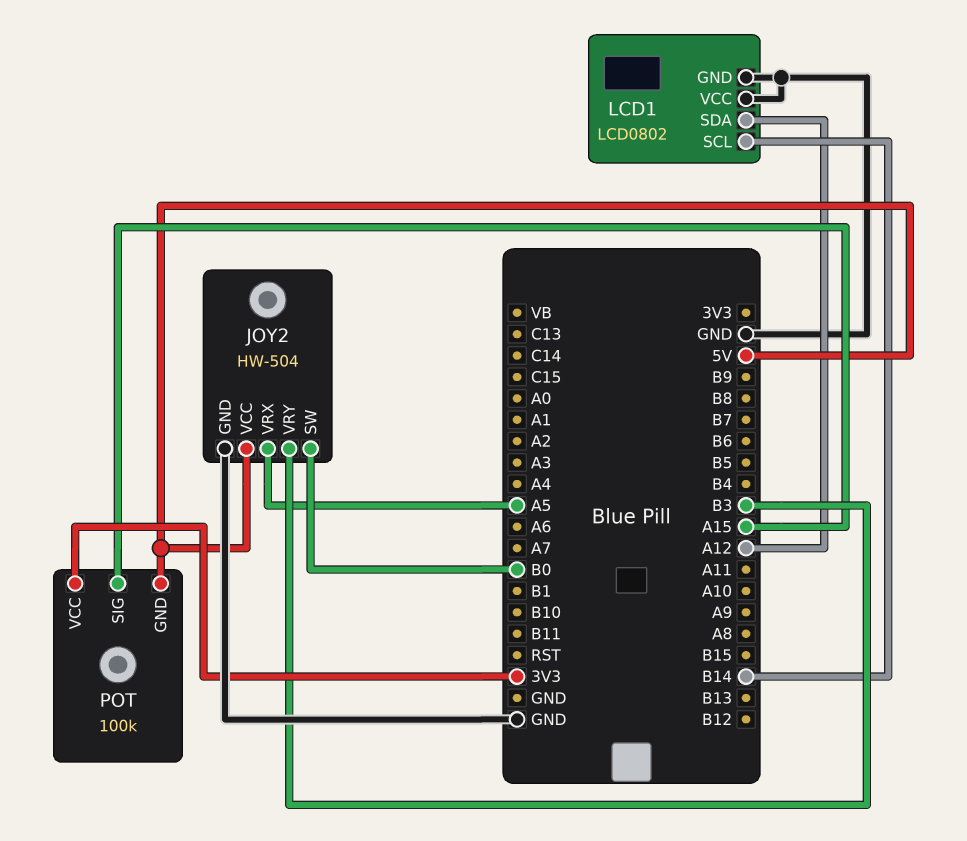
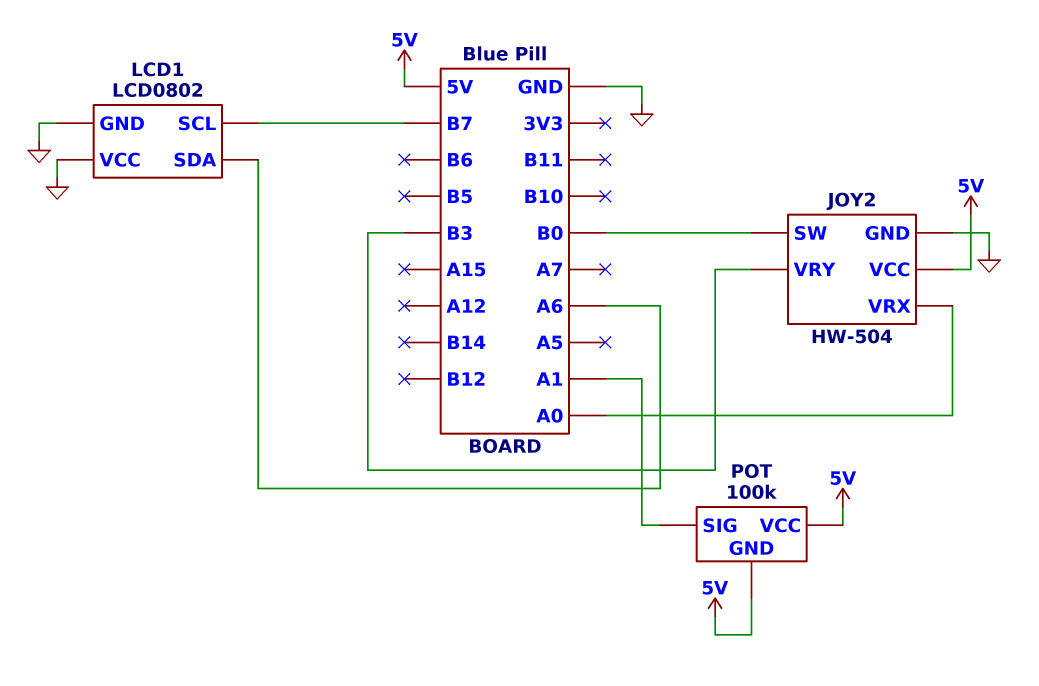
JOY2 pin VRX: A5 -> A0
LCD1 pin SCL: B14 -> B7
LCD1 pin SDA: A12 -> A6
POT pin SIG: A15 -> A1
POT pin VCC: 3V3 -> 5V

